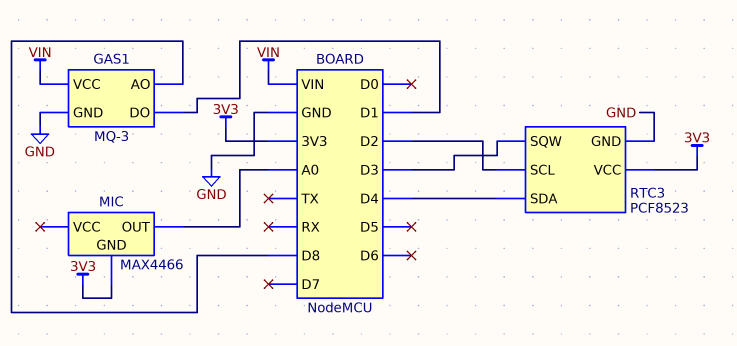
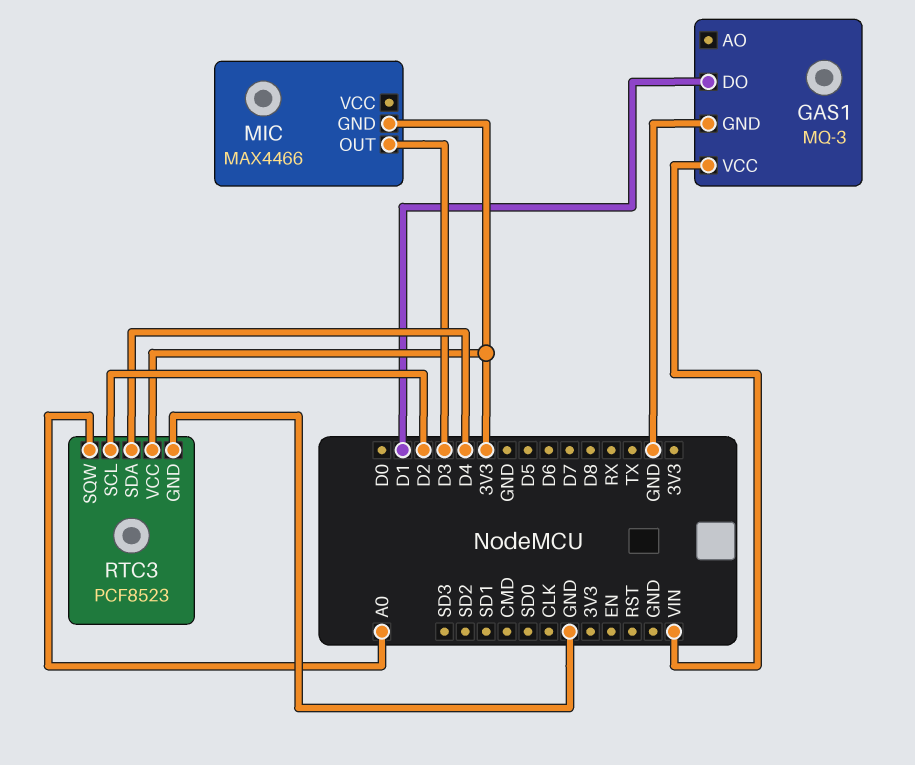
GAS1 pin AO: D8 -> none
MIC pin OUT: A0 -> D3
RTC3 pin SQW: D3 -> A0

